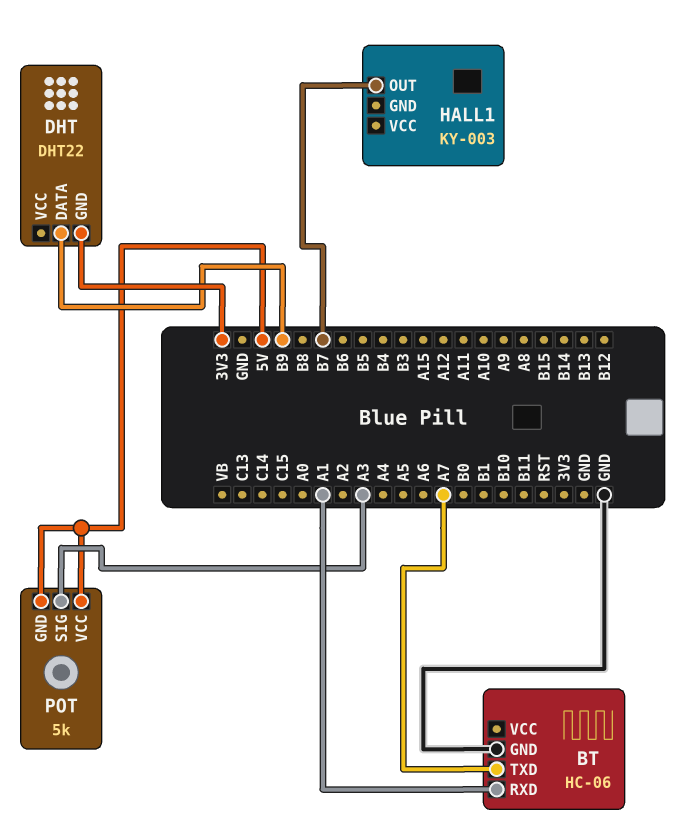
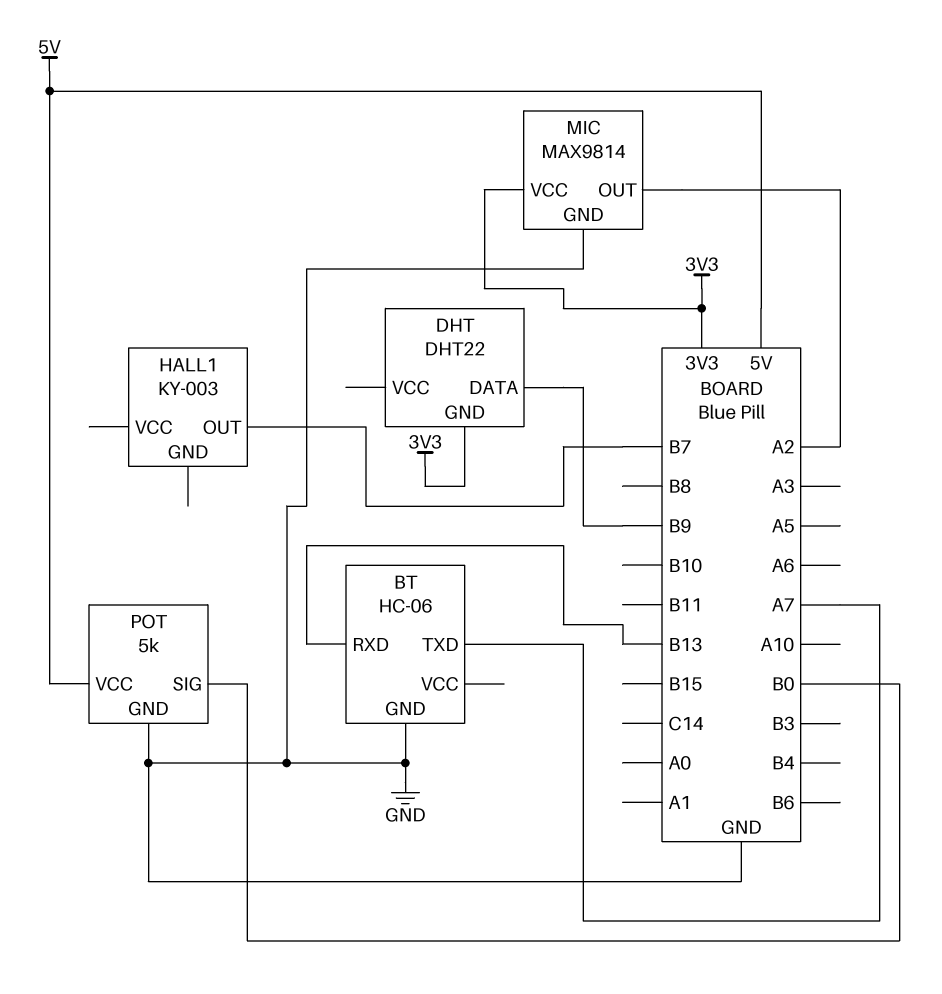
BT pin RXD: A1 -> B13
MIC: none -> MAX9814
MIC pin GND: none -> GND
MIC pin OUT: none -> A2
MIC pin VCC: none -> 3V3
POT pin GND: 5V -> GND
POT pin SIG: A3 -> B0

